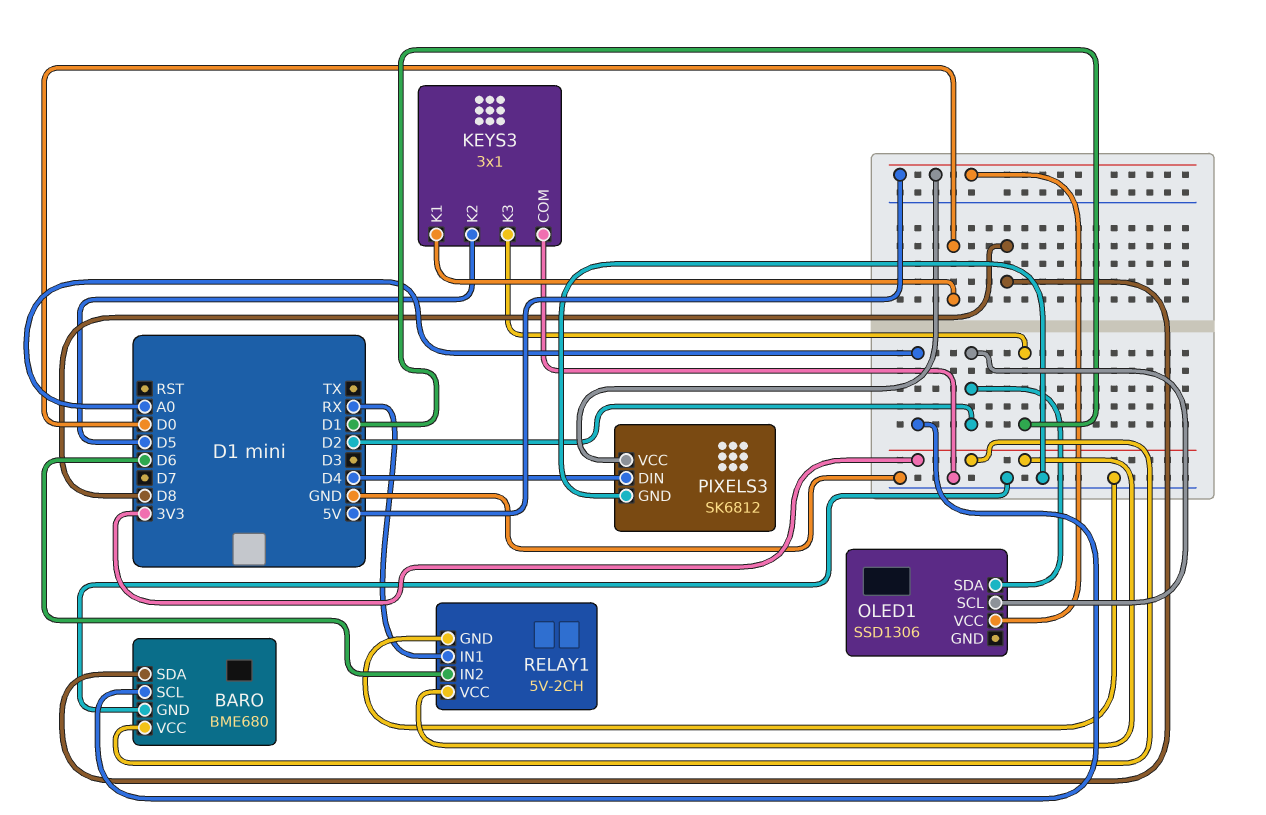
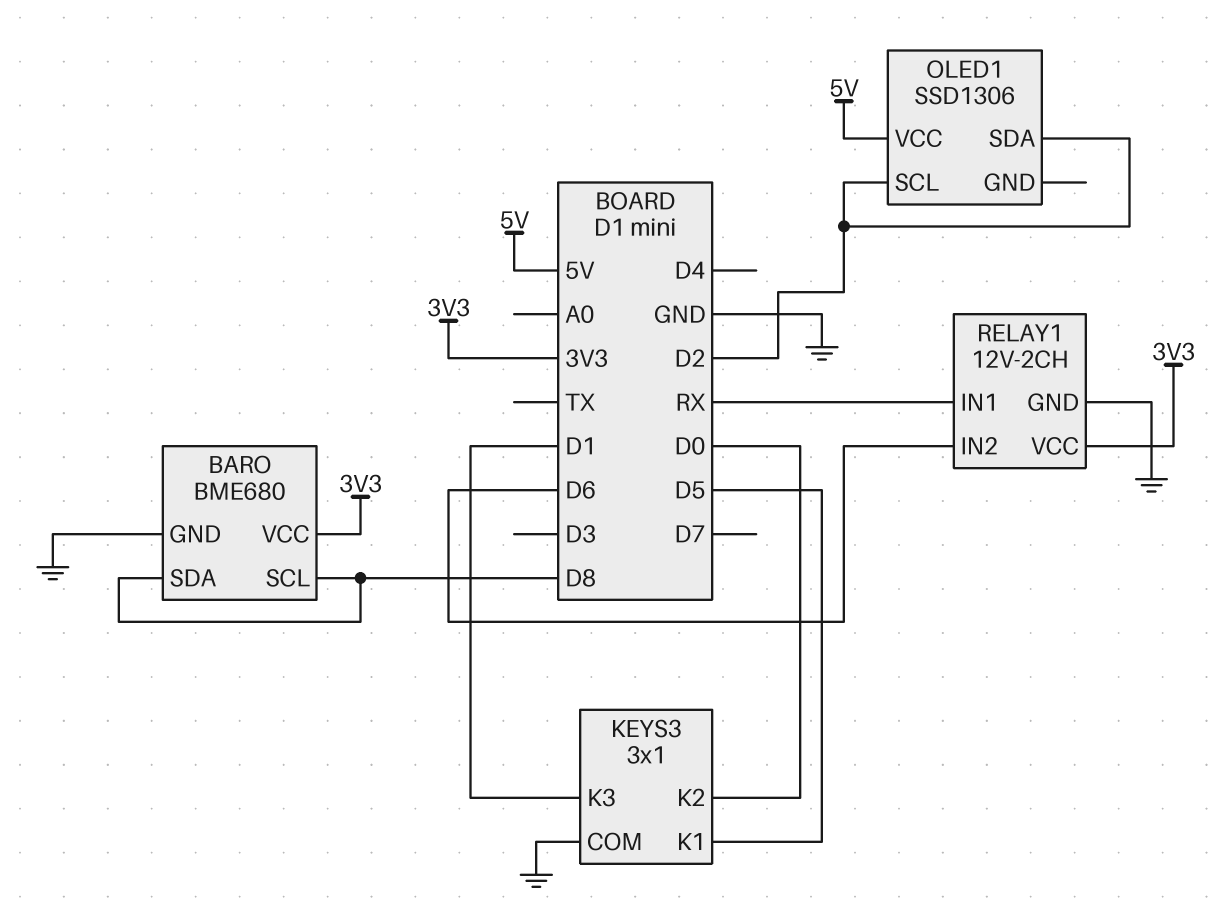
BARO pin SCL: A0 -> D8
KEYS3 pin K1: D0 -> D5
KEYS3 pin K2: D5 -> D0
PIXELS3: SK6812 -> none
PIXELS3 pin DIN: D4 -> none
PIXELS3 pin GND: GND -> none
PIXELS3 pin VCC: 5V -> none
RELAY1: 5V-2CH -> 12V-2CH

